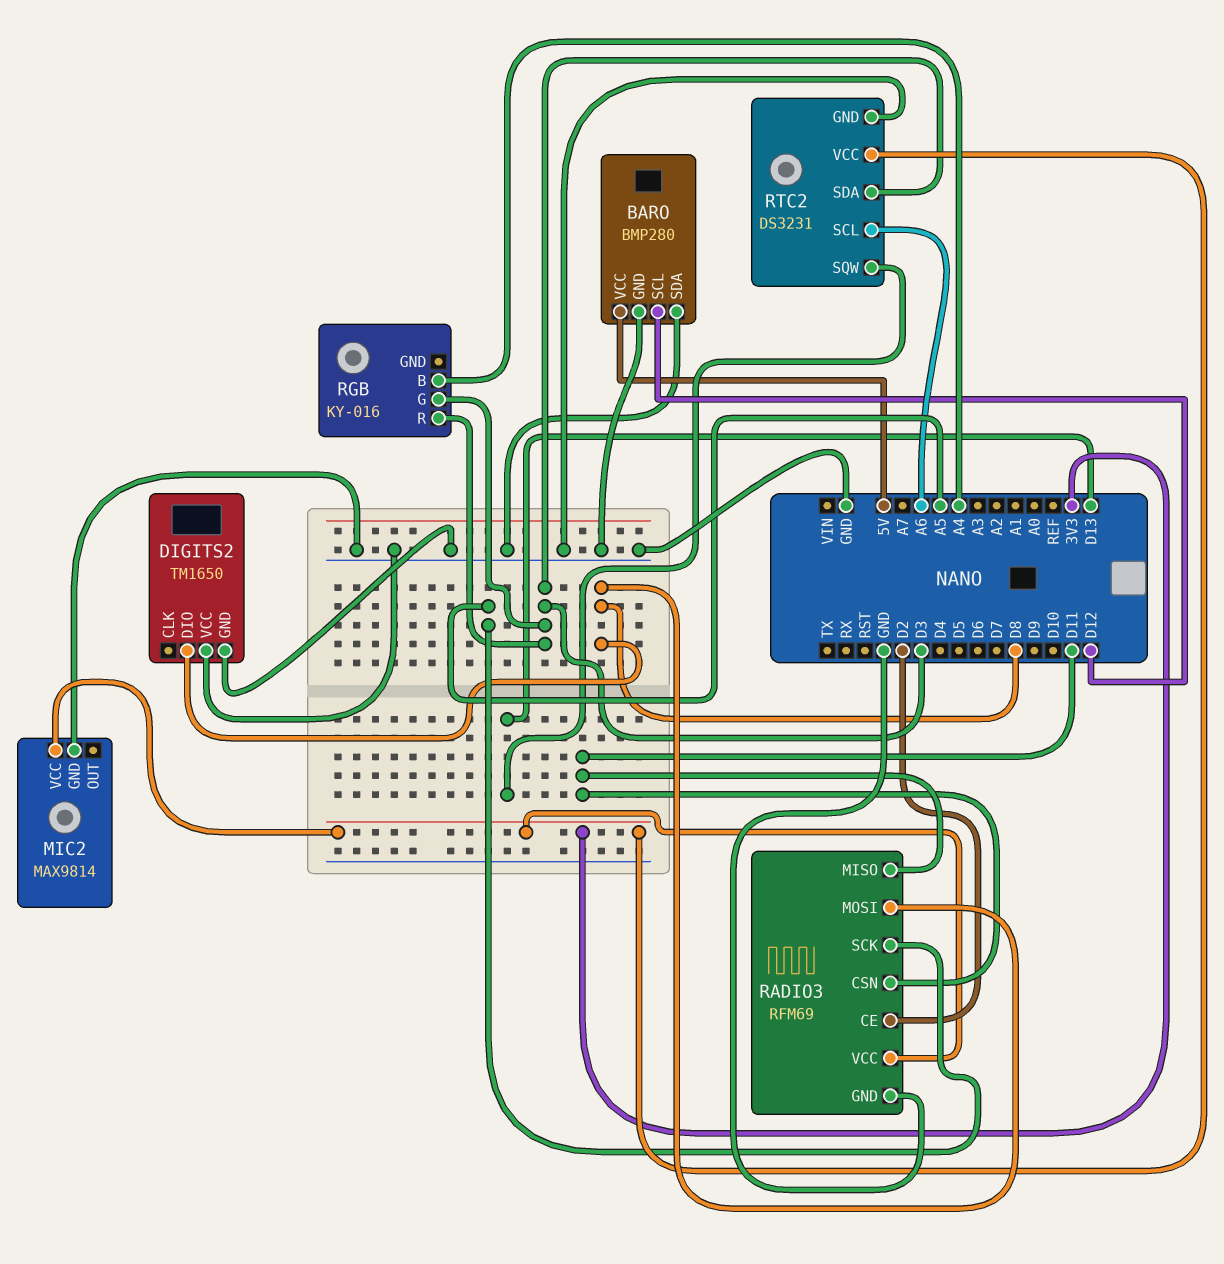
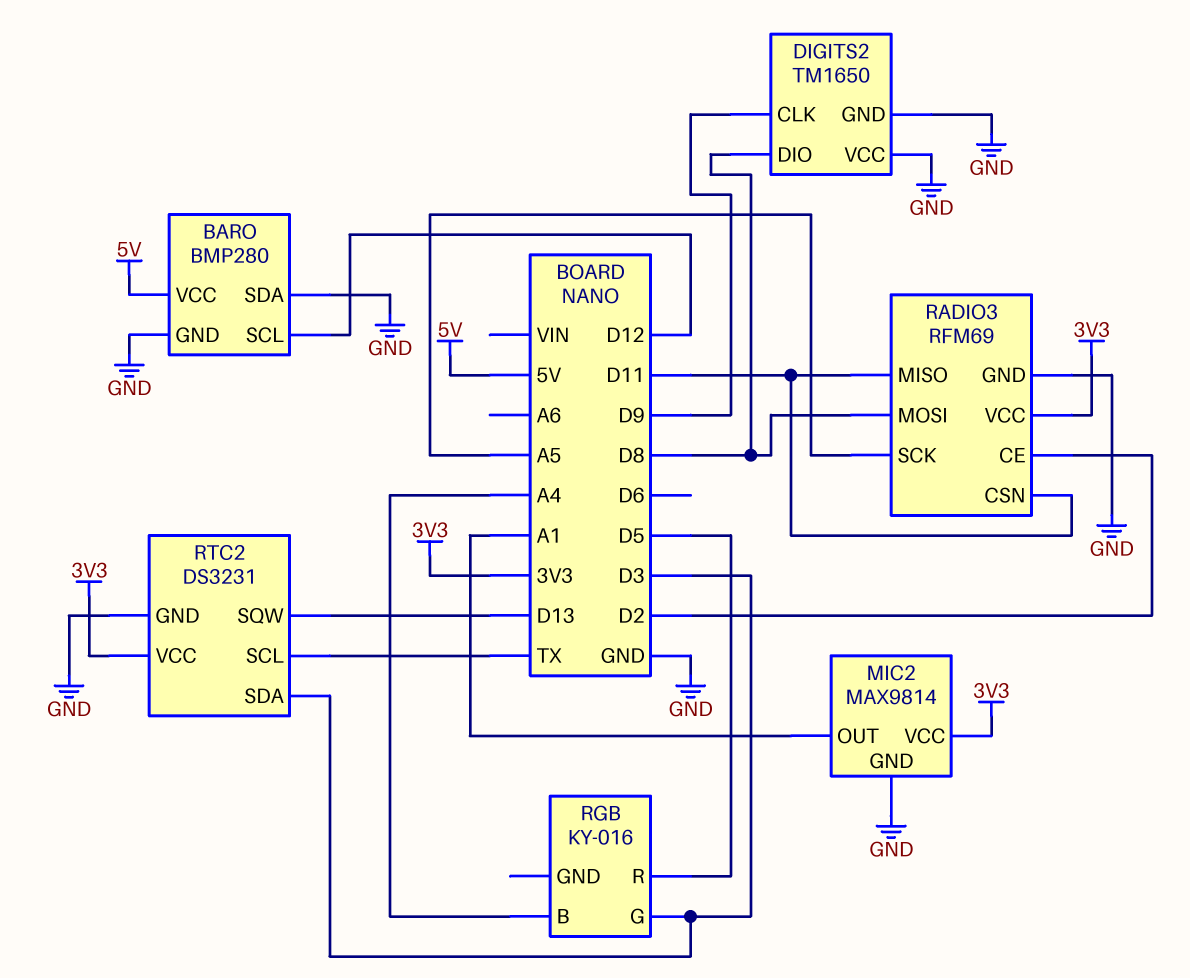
DIGITS2 pin CLK: none -> D9
MIC2 pin OUT: none -> A1
RGB pin R: D3 -> D5
RTC2 pin SCL: A6 -> TX

